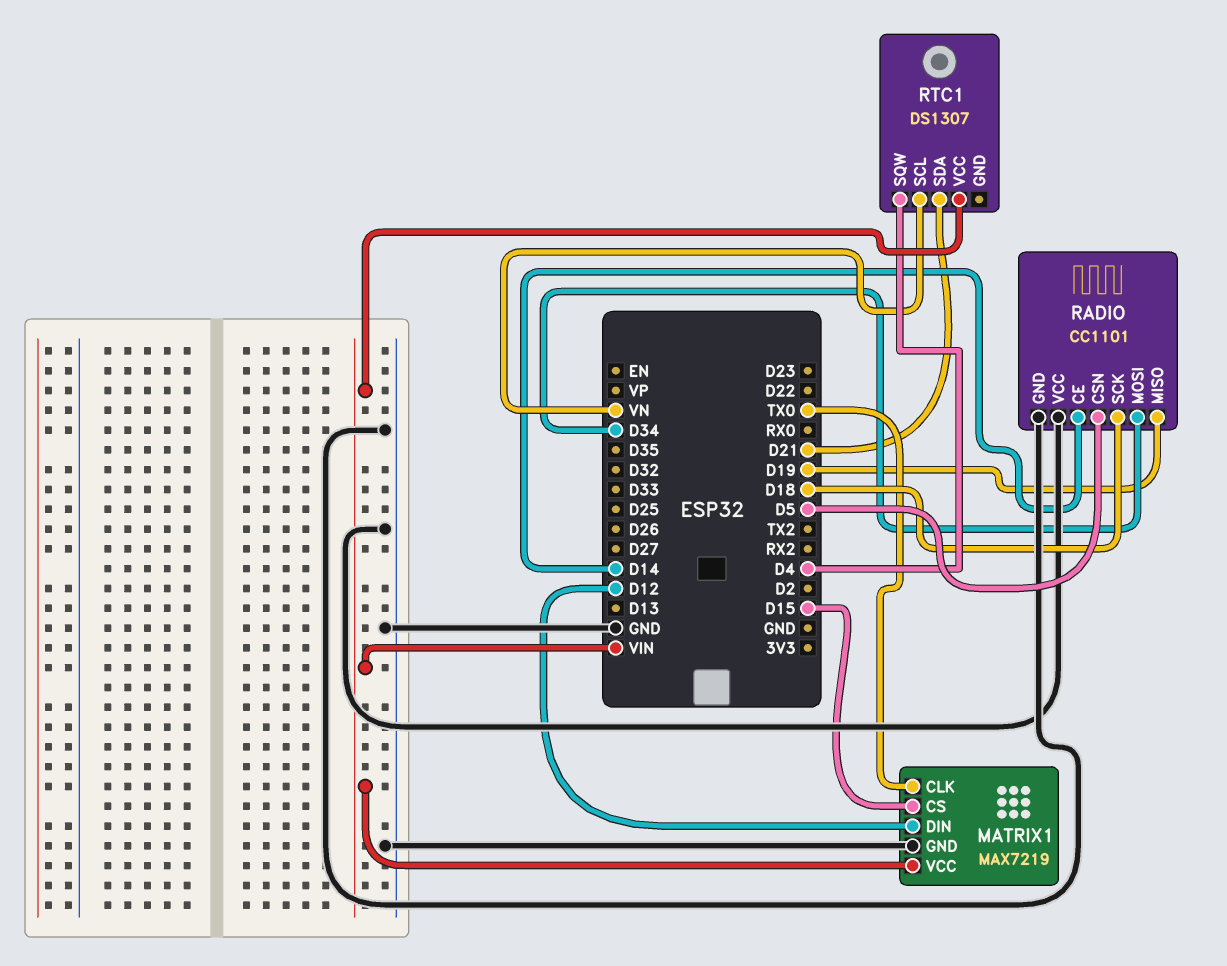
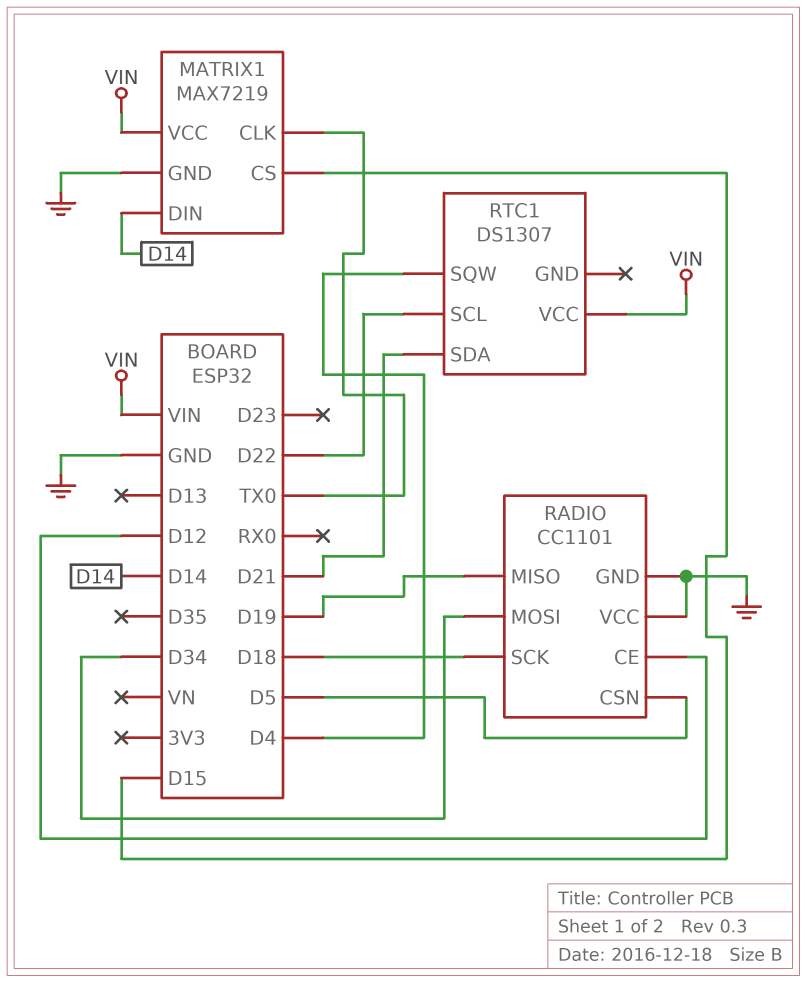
MATRIX1 pin DIN: D12 -> D14
RADIO pin CE: D14 -> D12
RTC1 pin SCL: VN -> D22

